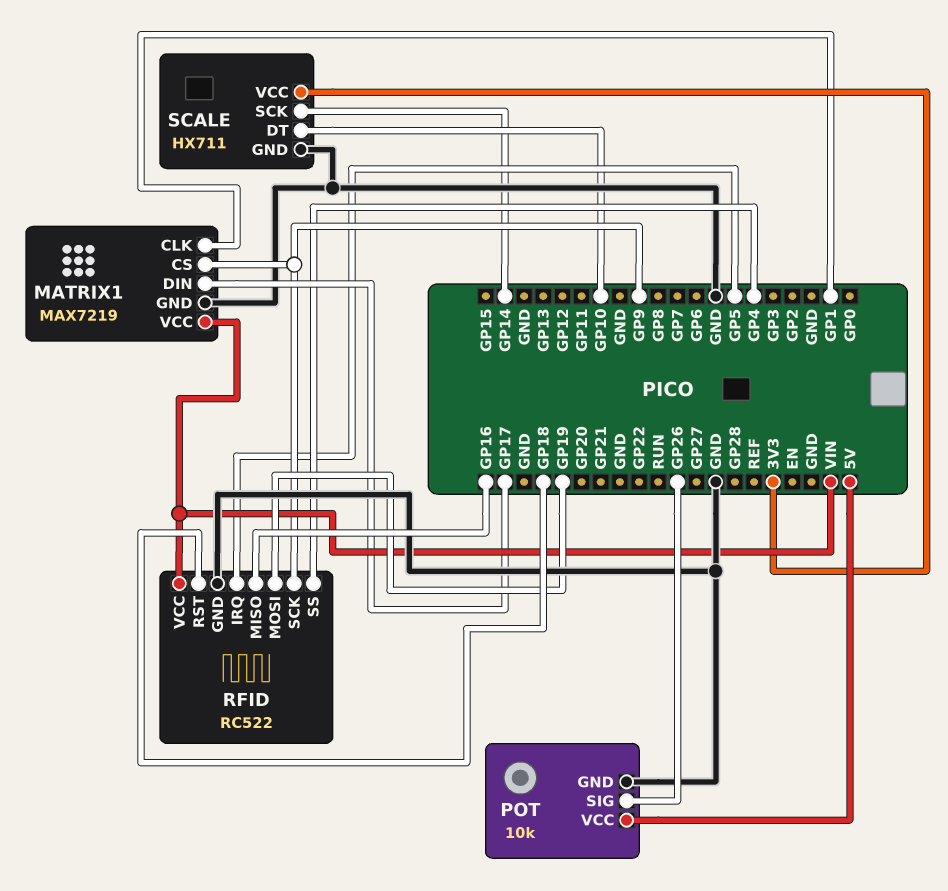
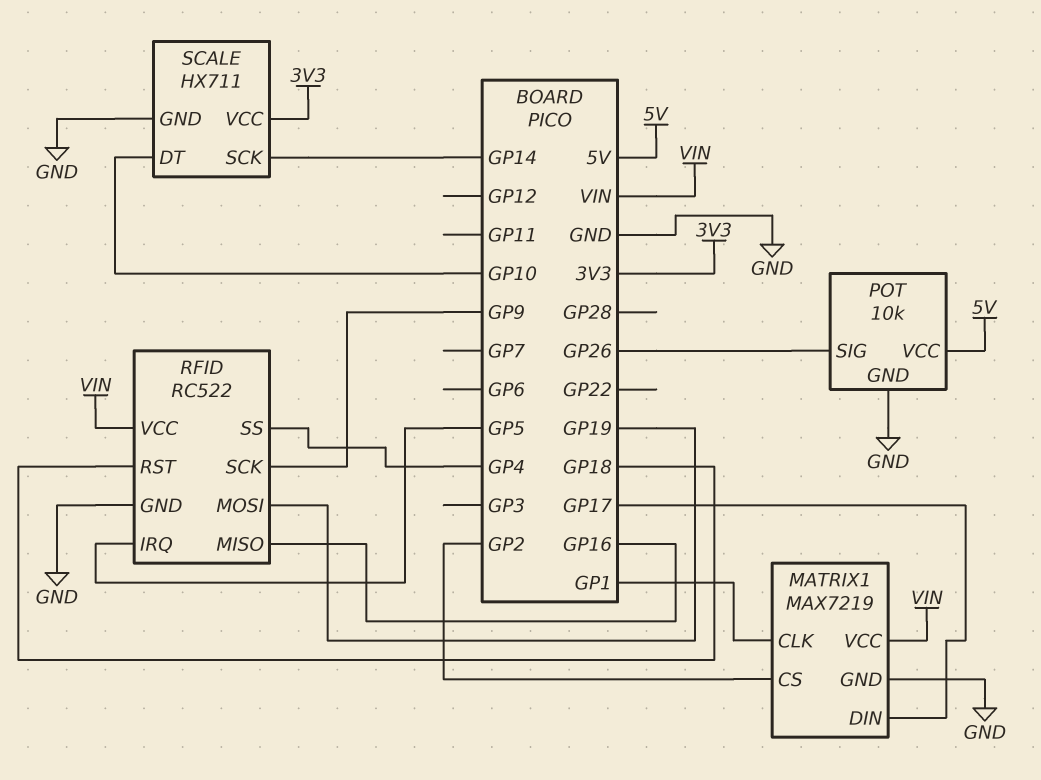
MATRIX1 pin CS: GP9 -> GP2

